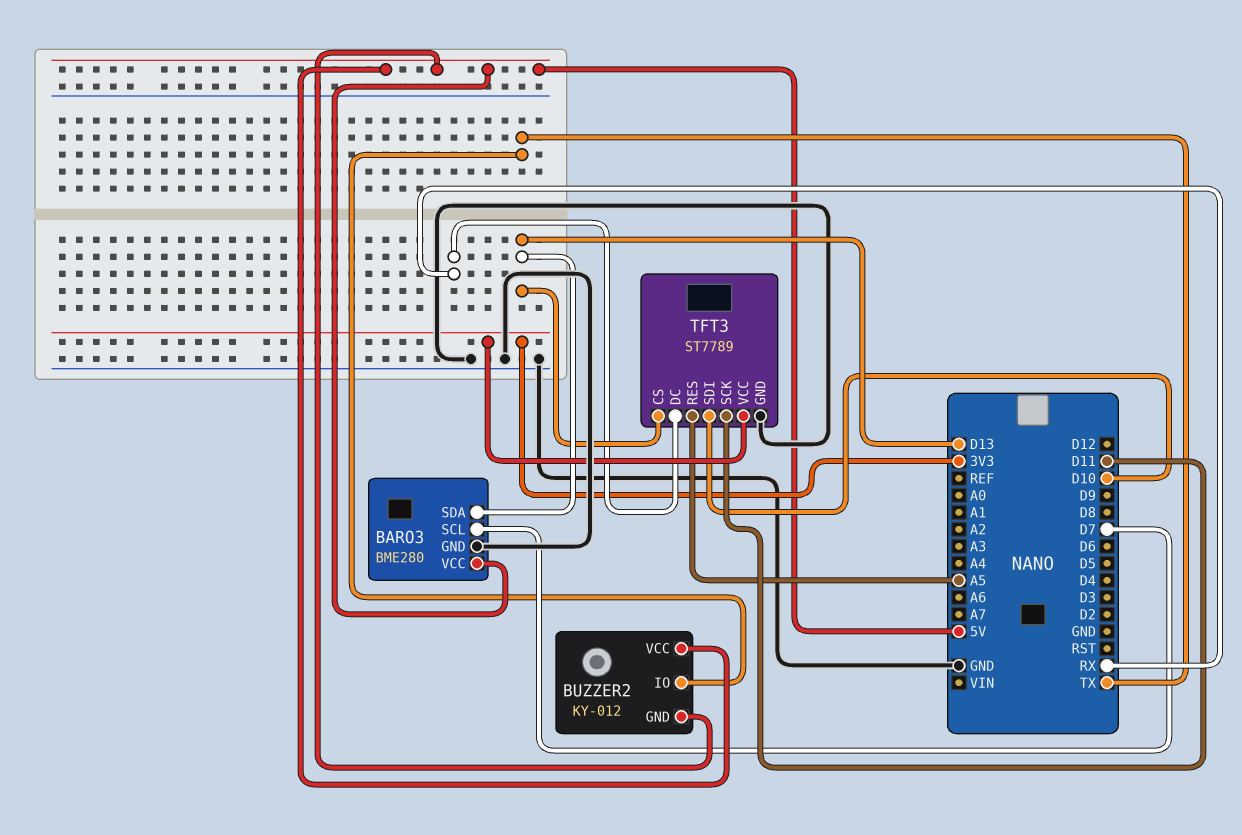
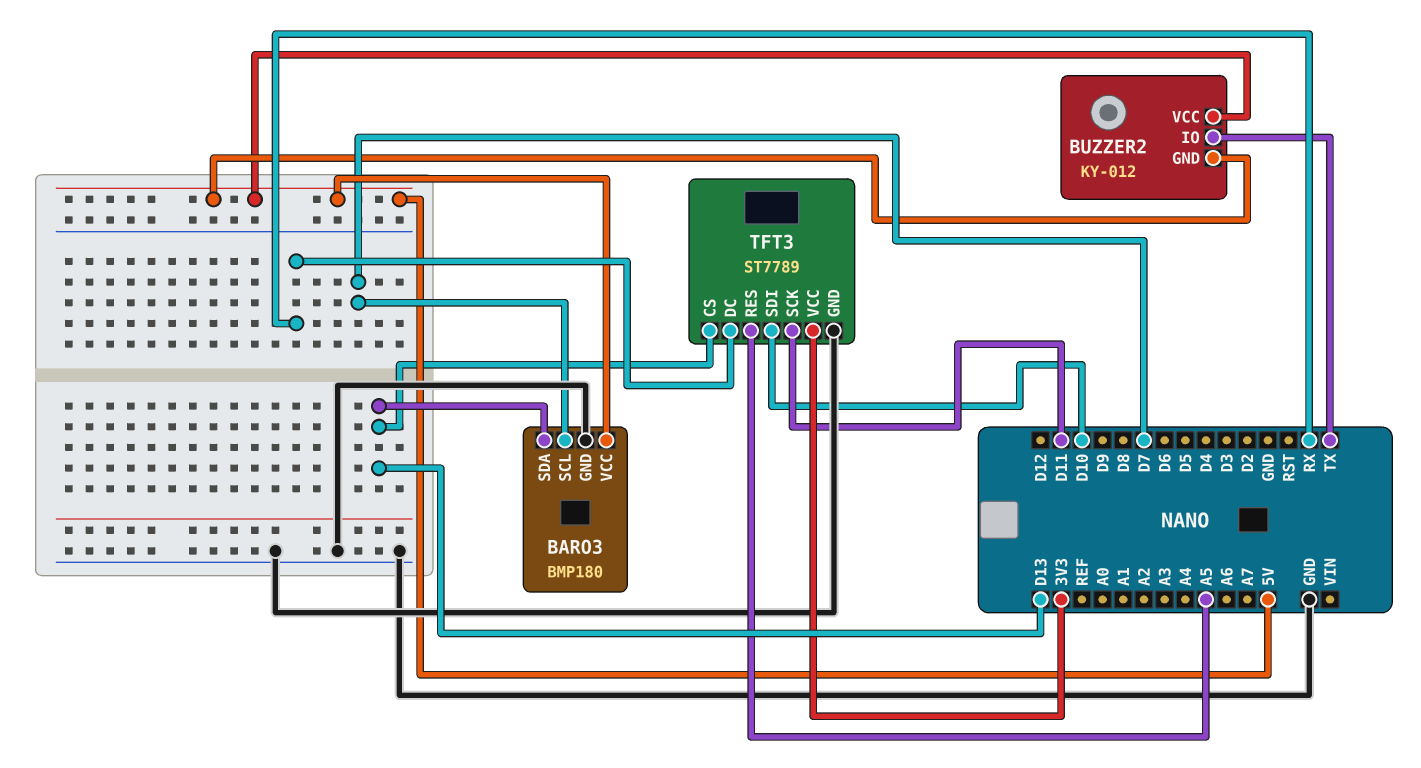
BARO3: BME280 -> BMP180

